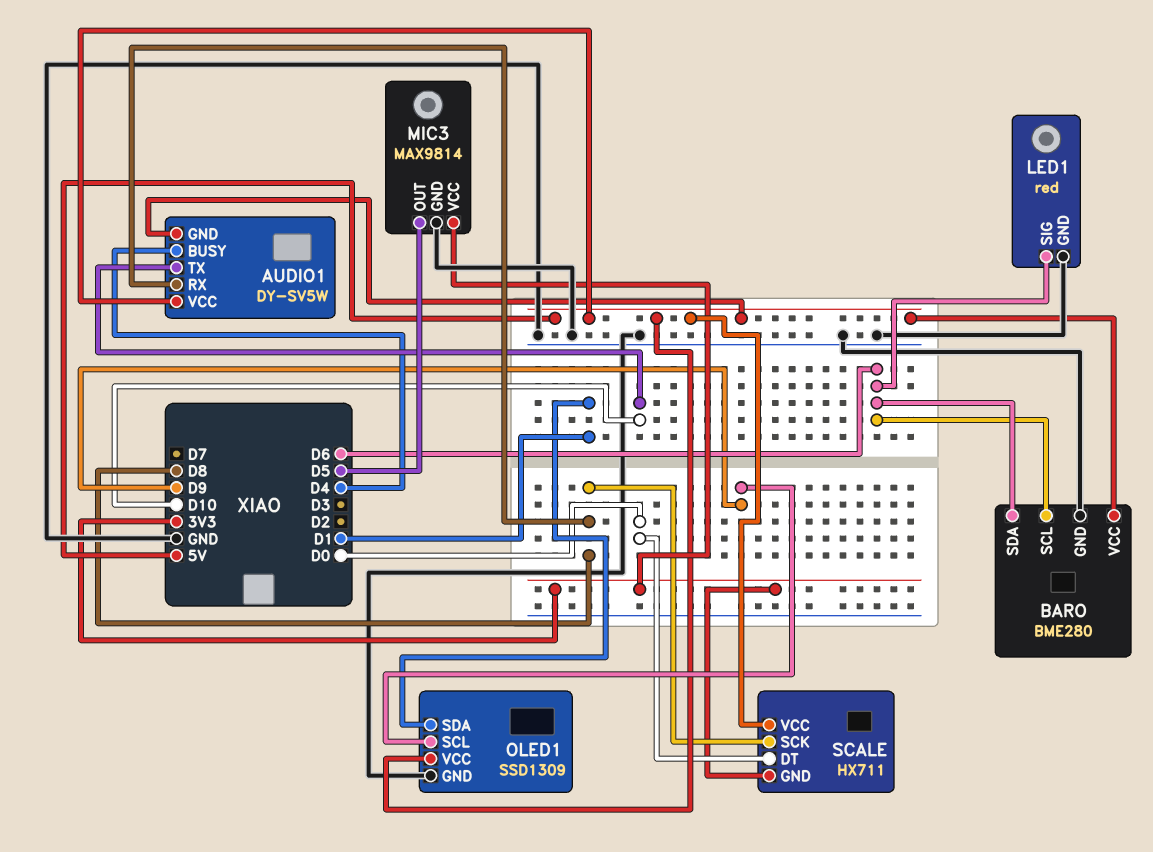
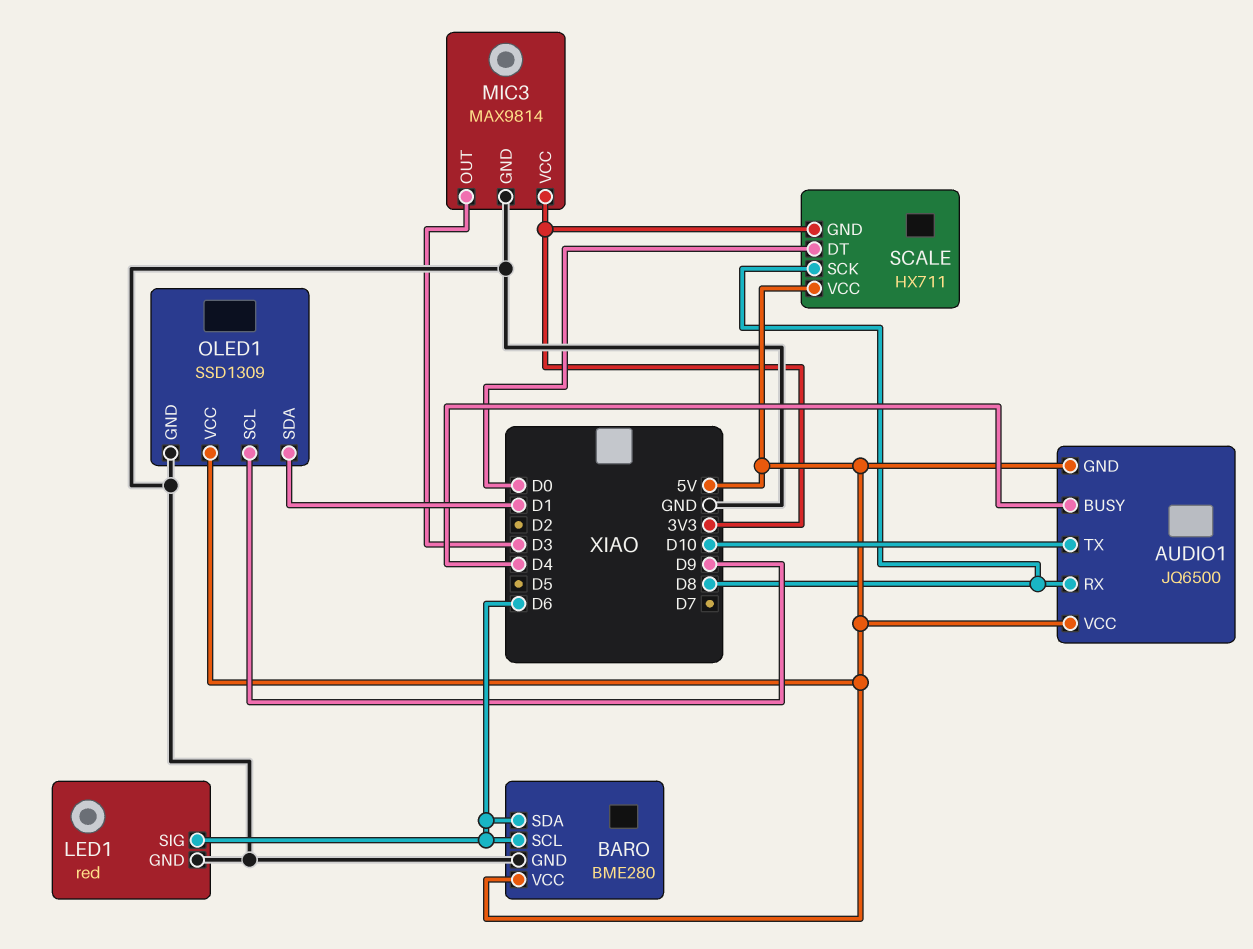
AUDIO1: DY-SV5W -> JQ6500
MIC3 pin OUT: D5 -> D3

